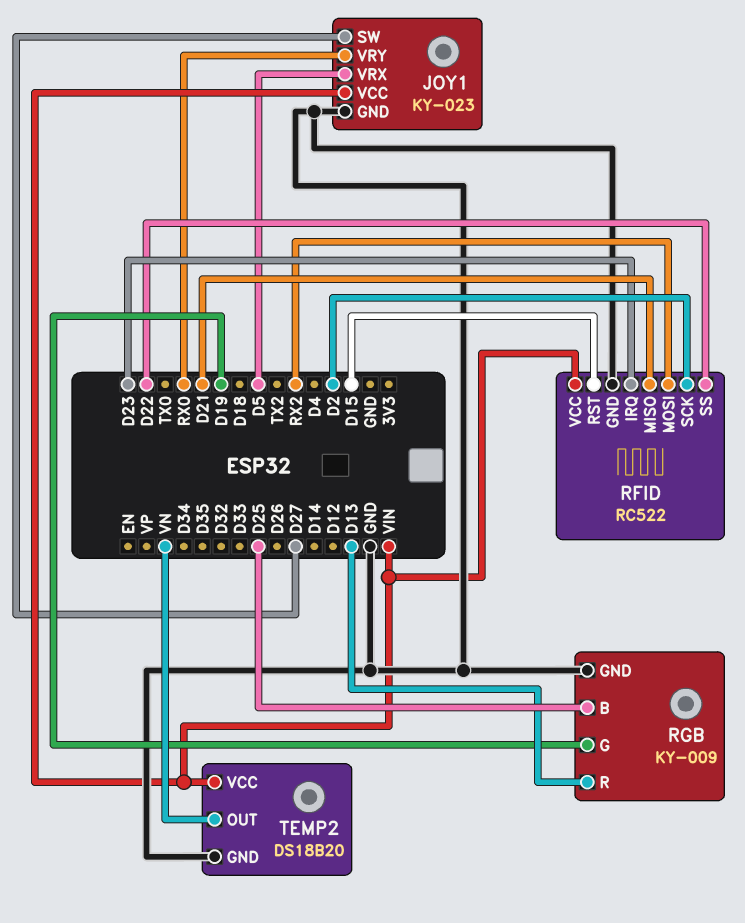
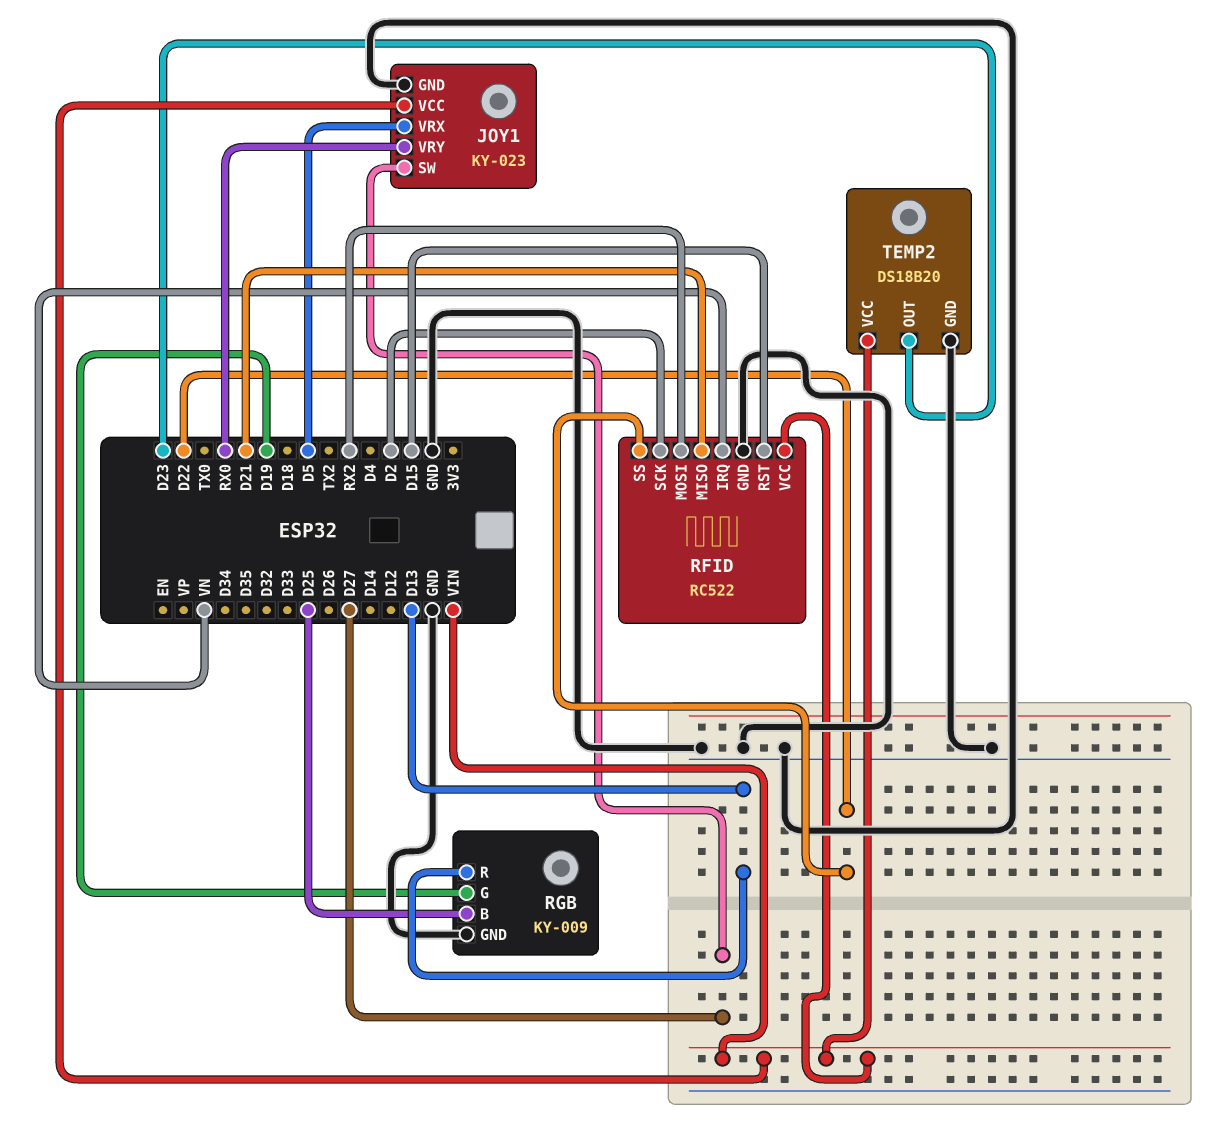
RFID pin IRQ: D23 -> VN
TEMP2 pin OUT: VN -> D23

